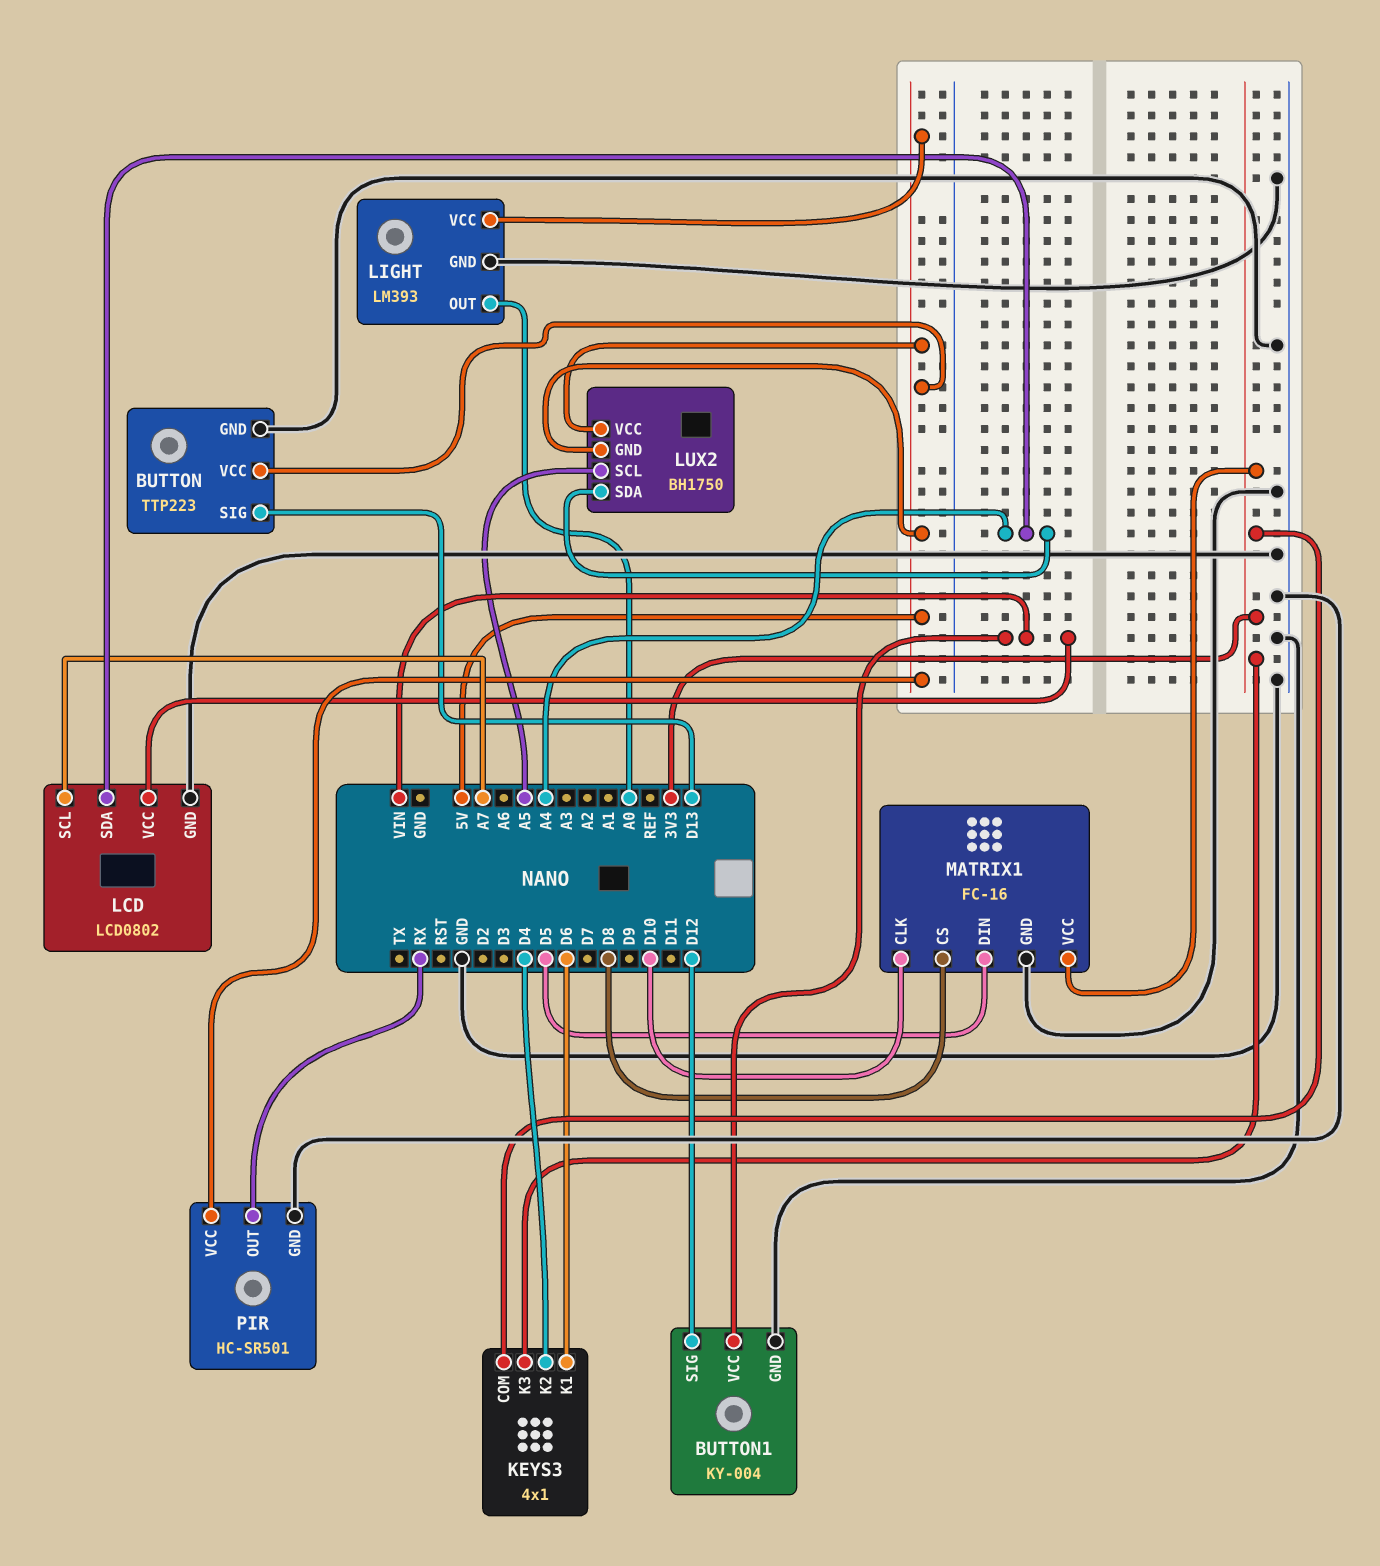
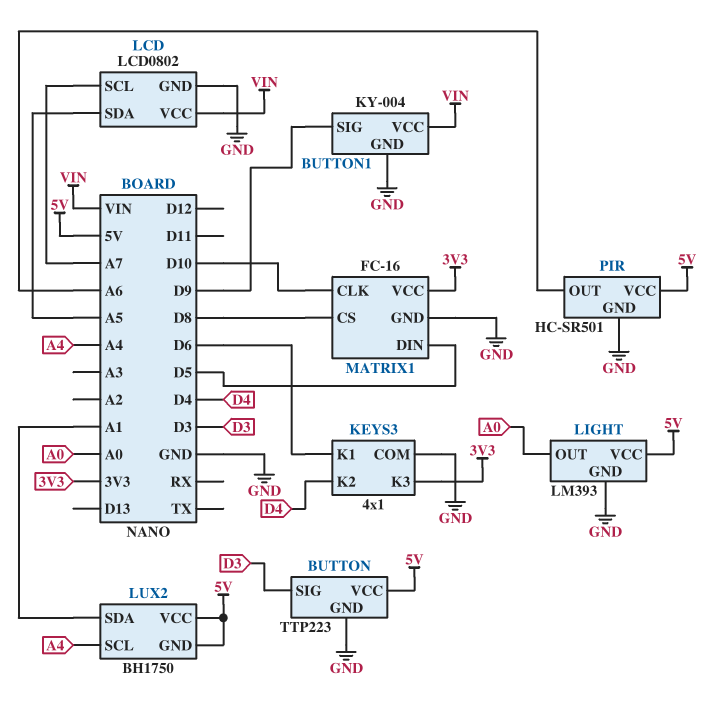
BUTTON pin SIG: D13 -> D3
BUTTON1 pin SIG: D12 -> D9
KEYS3 pin COM: 3V3 -> GND
LCD pin SDA: A4 -> A5
LUX2 pin SCL: A5 -> A4
LUX2 pin SDA: A4 -> A1
PIR pin OUT: RX -> A6

